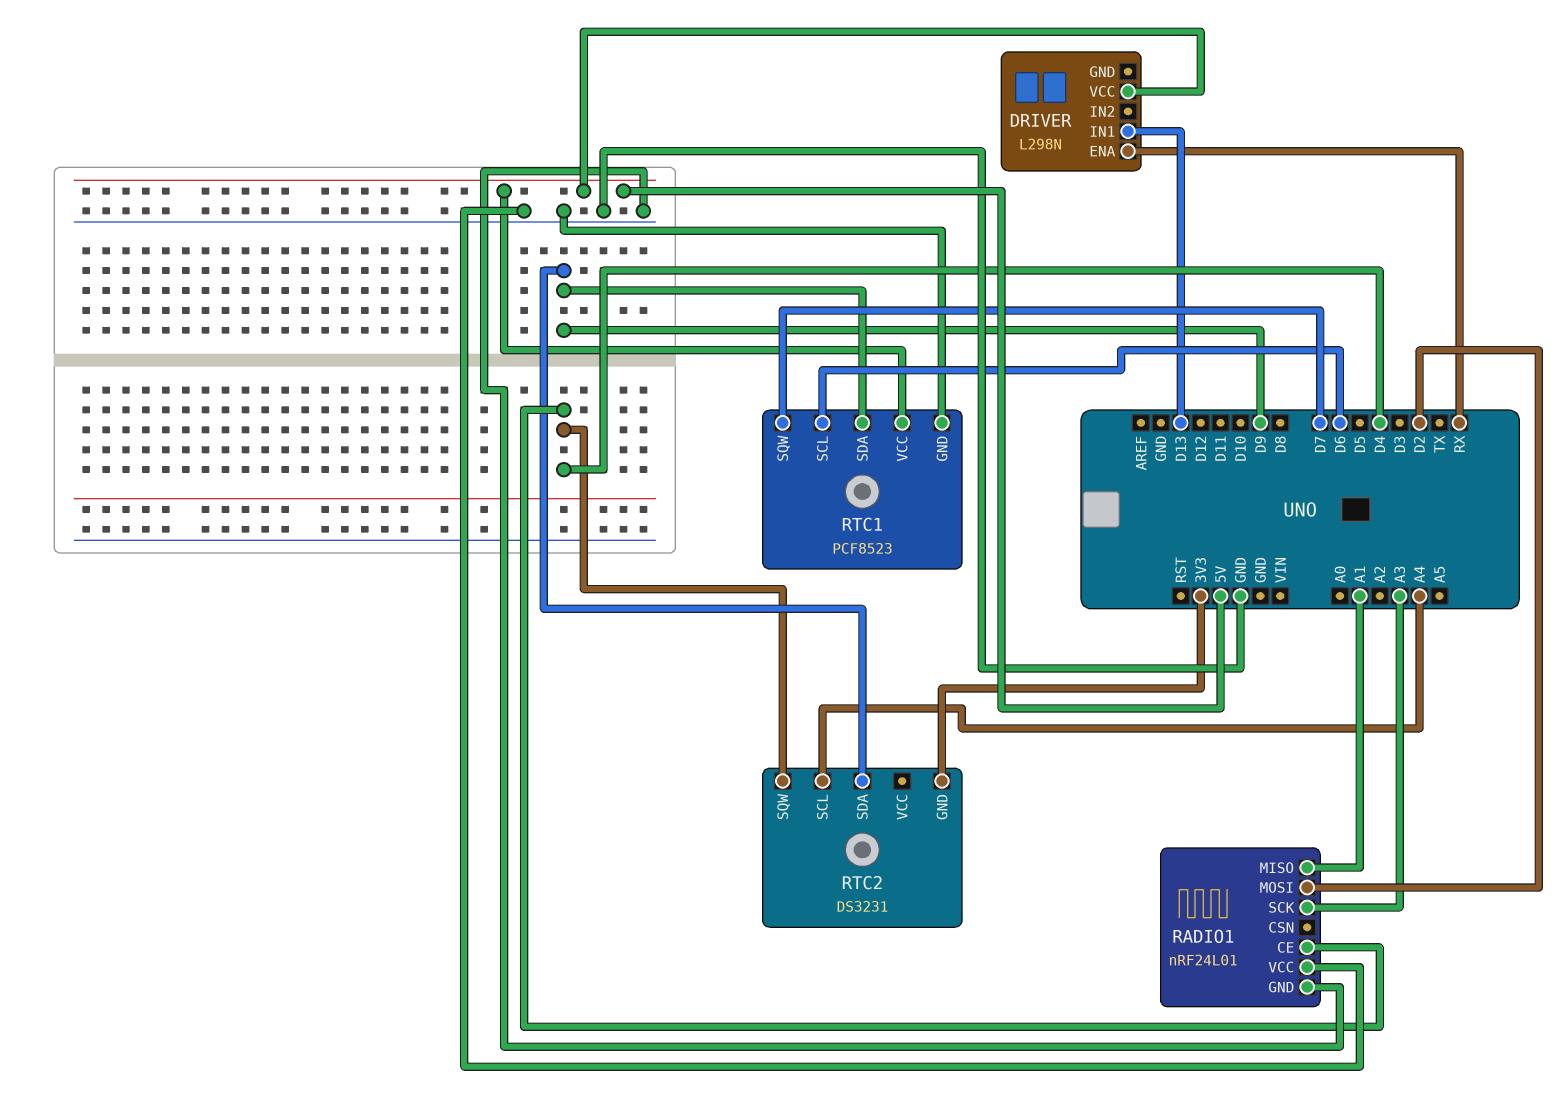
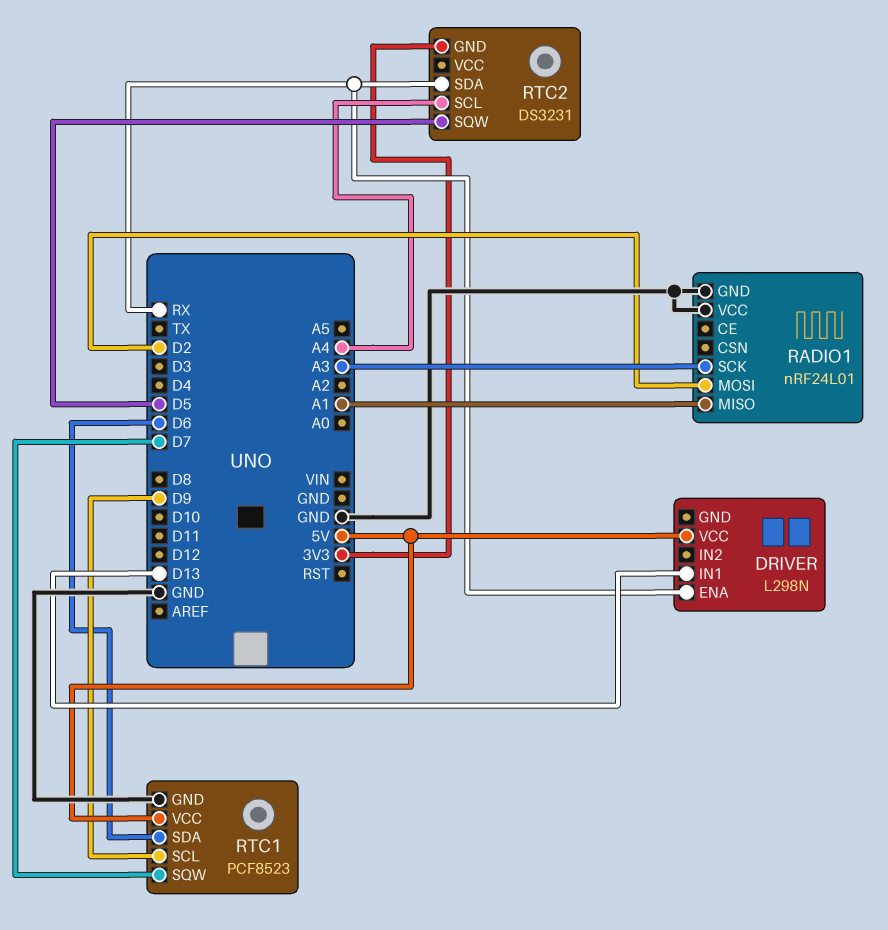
RADIO1 pin CE: D4 -> none
RTC1 pin SCL: D6 -> D9
RTC1 pin SDA: D9 -> D6
RTC2 pin SDA: D9 -> RX
RTC2 pin SQW: D4 -> D5

